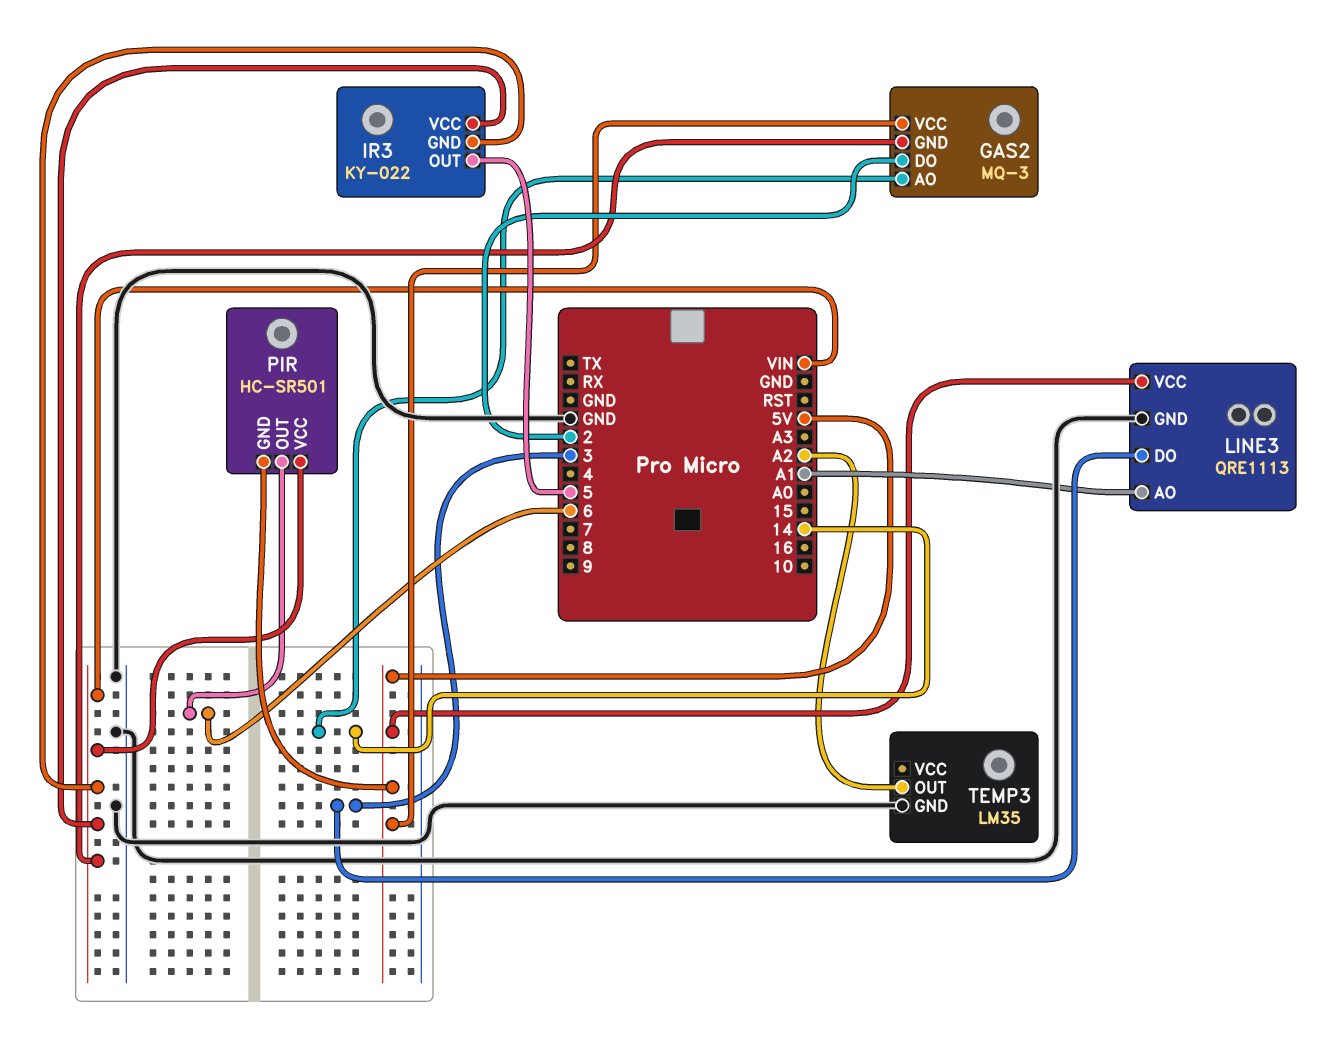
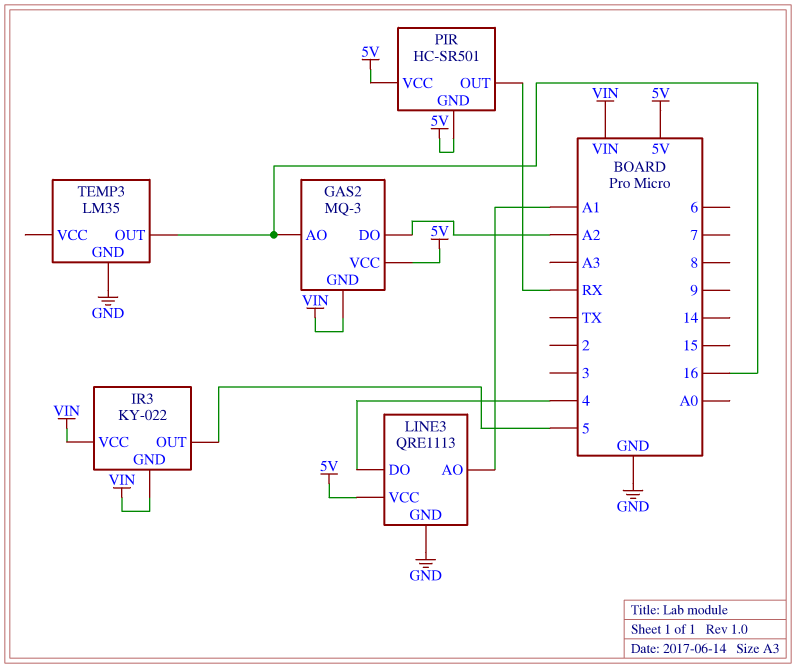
GAS2 pin AO: 14 -> 16
GAS2 pin DO: 2 -> A2
LINE3 pin DO: 3 -> 4
PIR pin OUT: 6 -> RX
PIR pin VCC: VIN -> 5V
TEMP3 pin OUT: A2 -> 16

